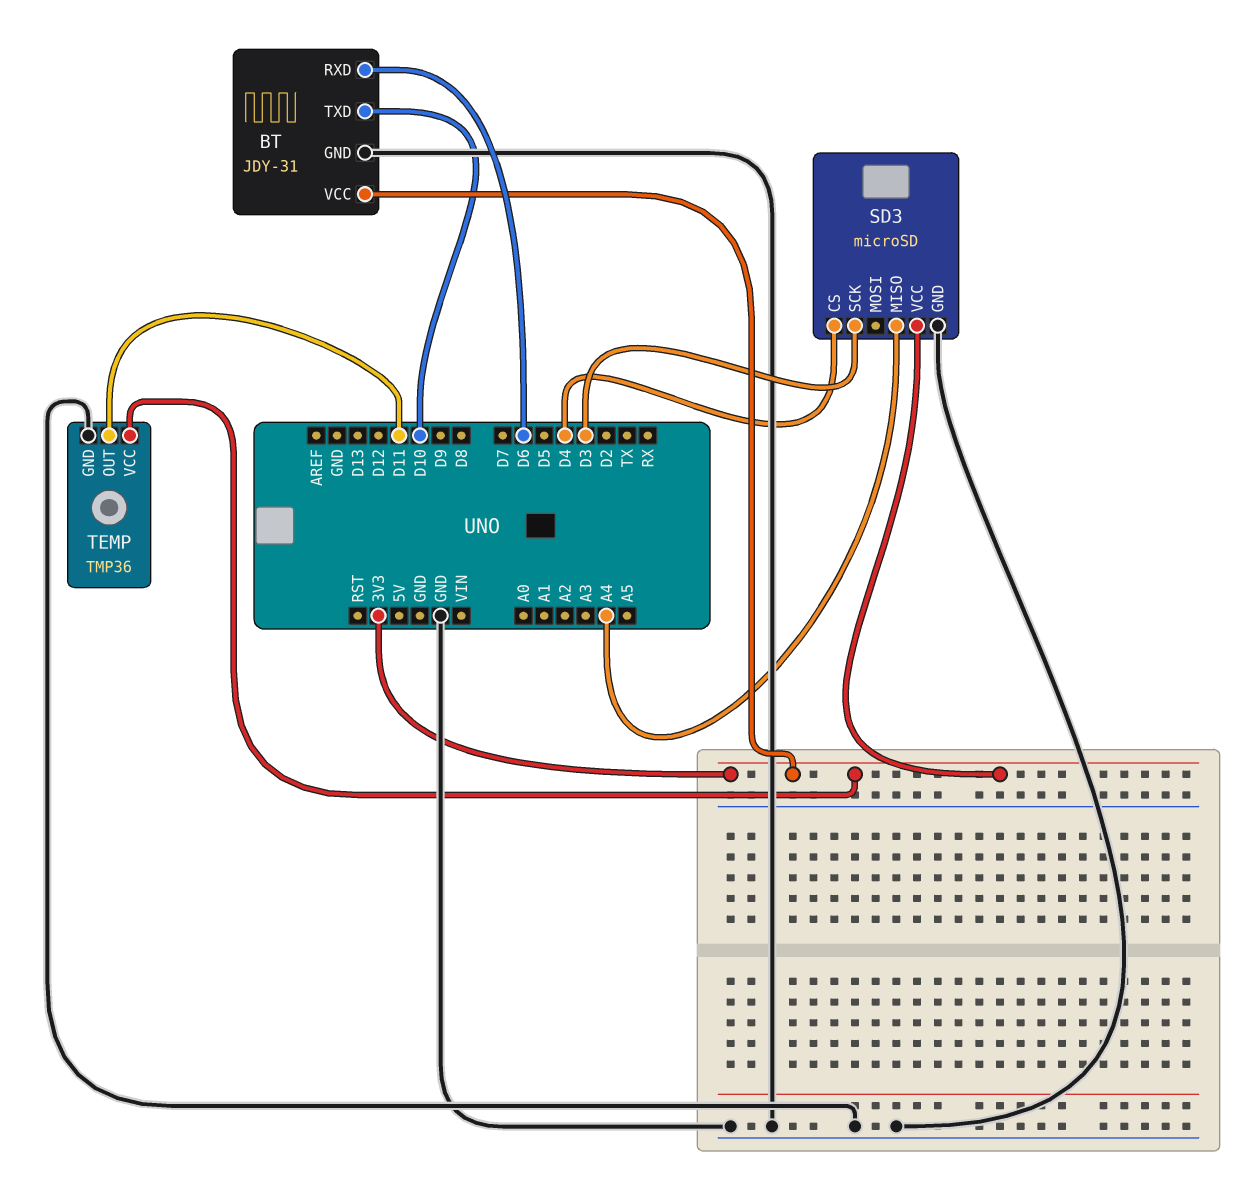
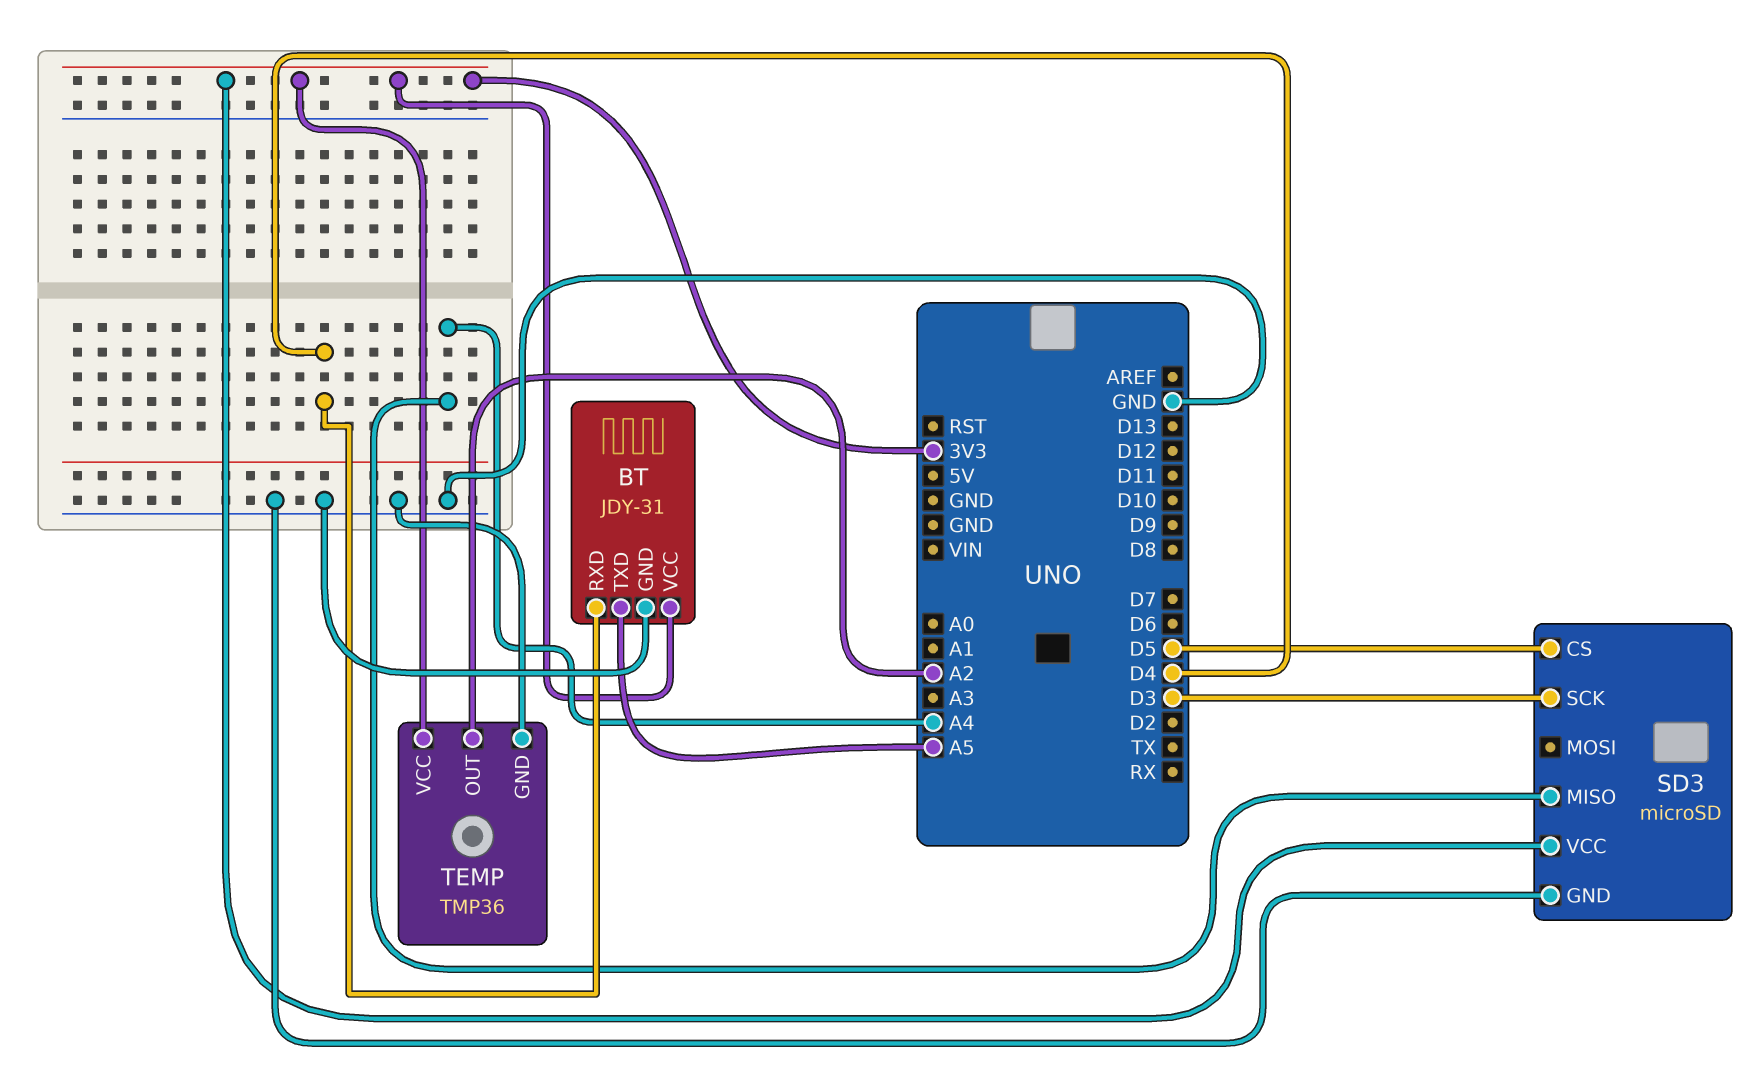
BT pin RXD: D6 -> D4
BT pin TXD: D10 -> A5
SD3 pin CS: D4 -> D5
TEMP pin OUT: D11 -> A2

